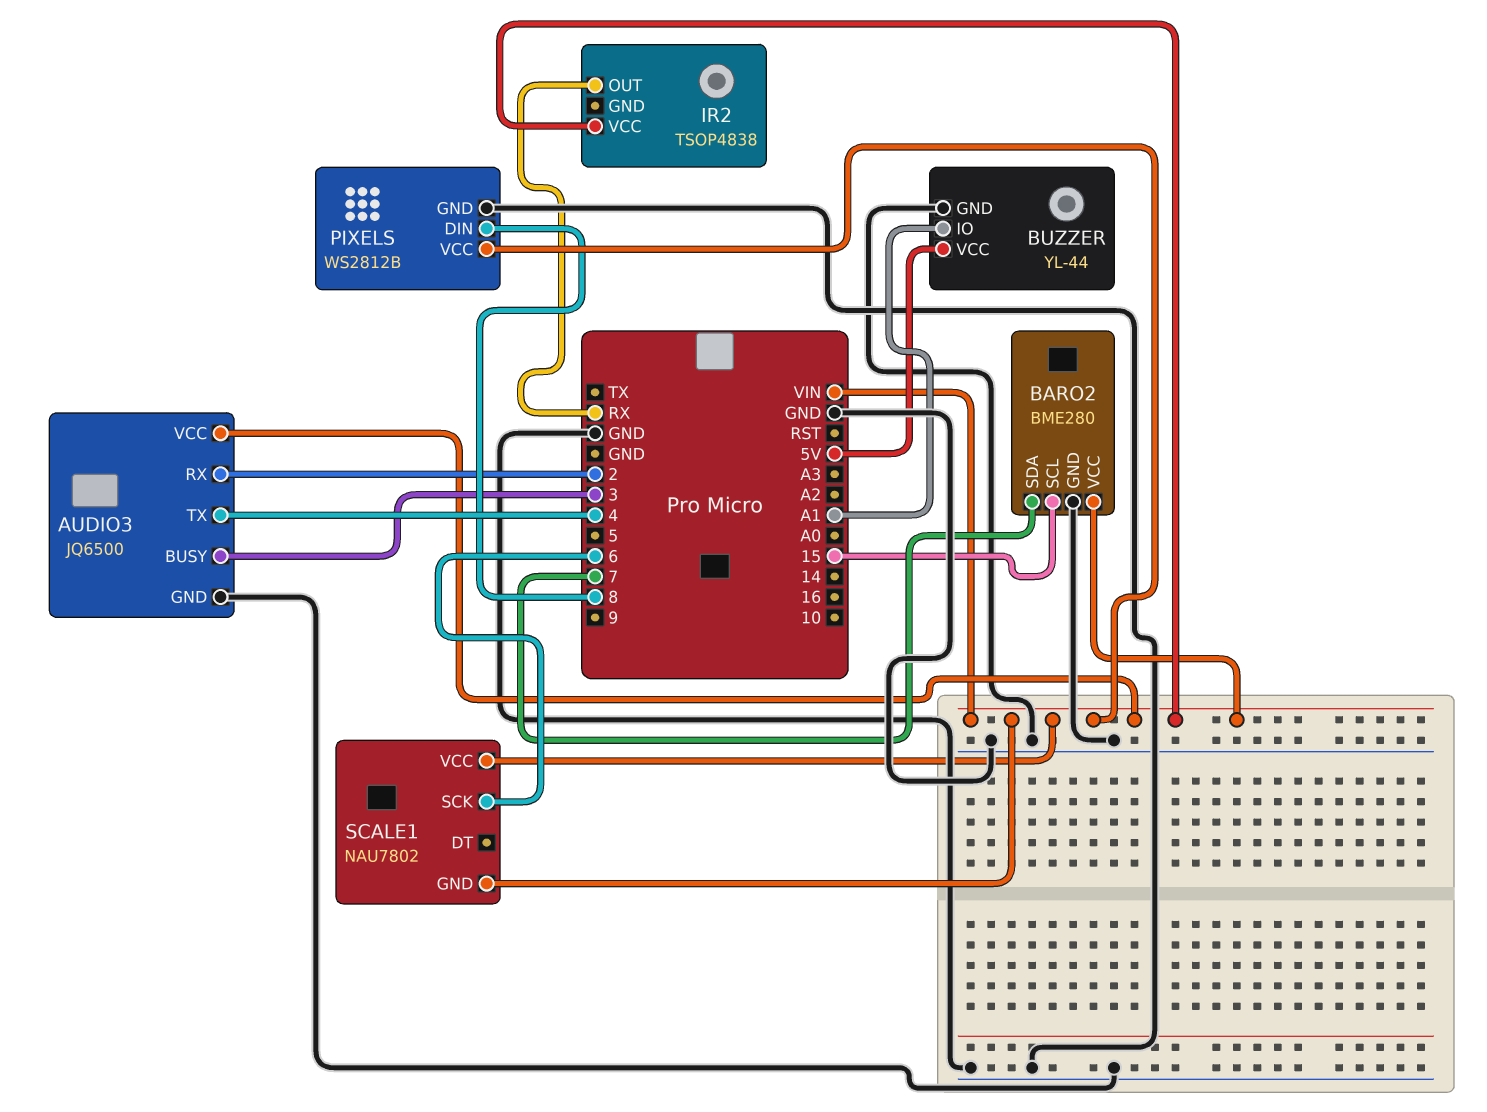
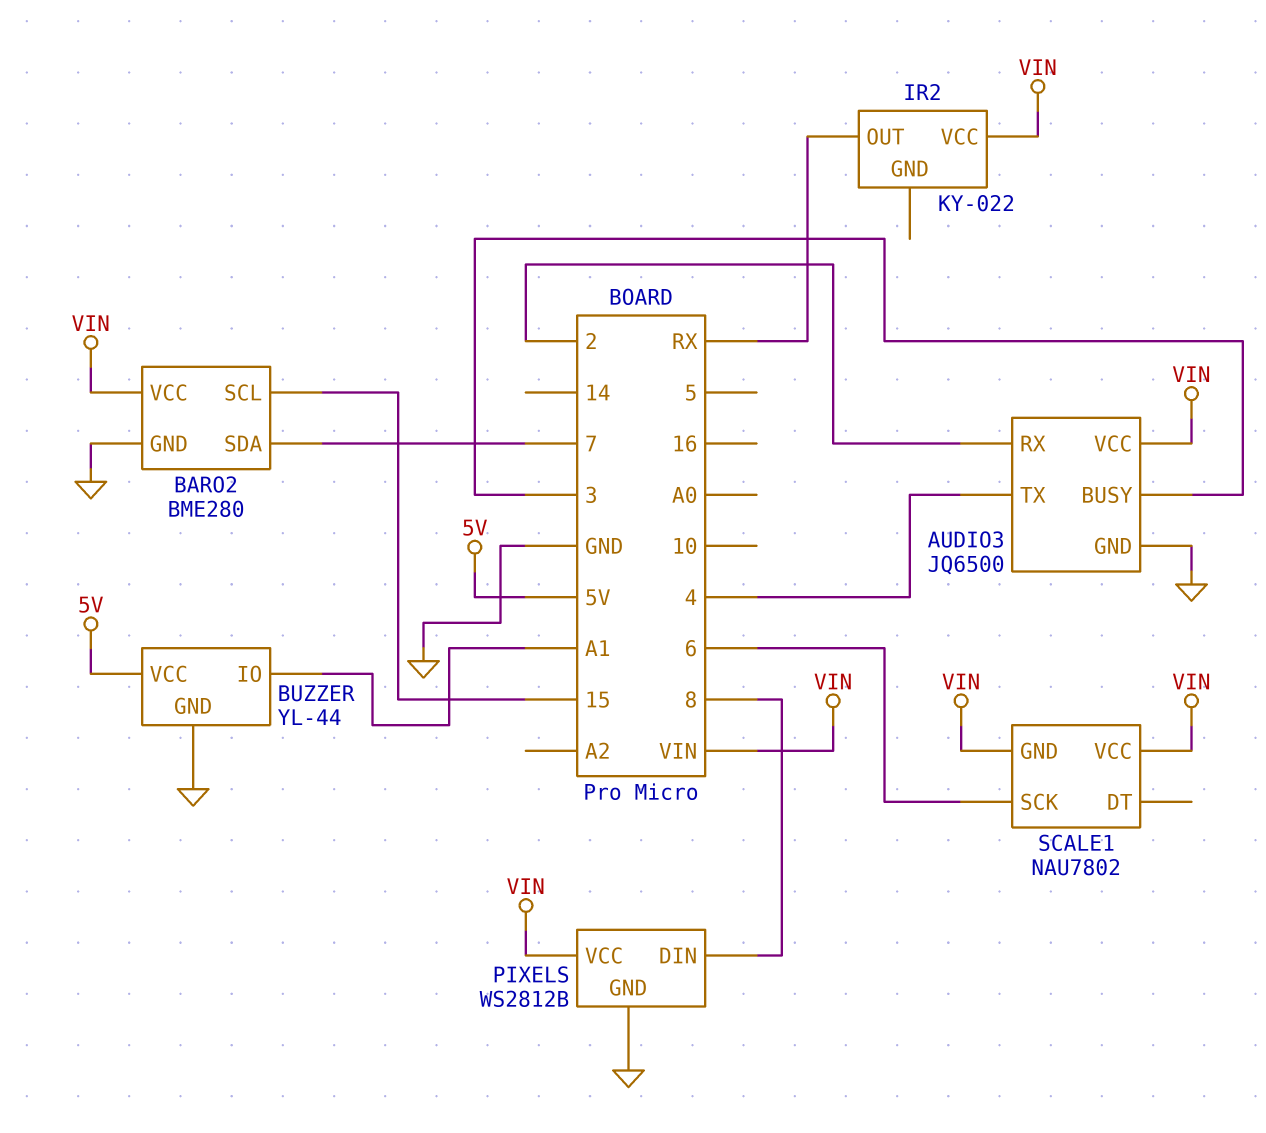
IR2: TSOP4838 -> KY-022

